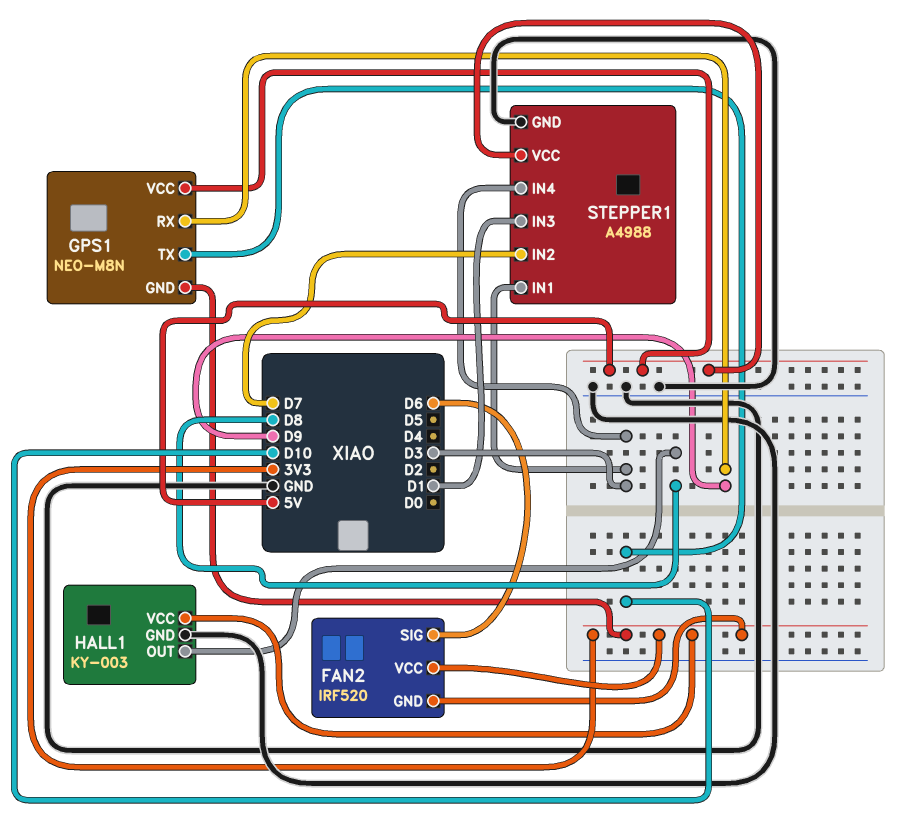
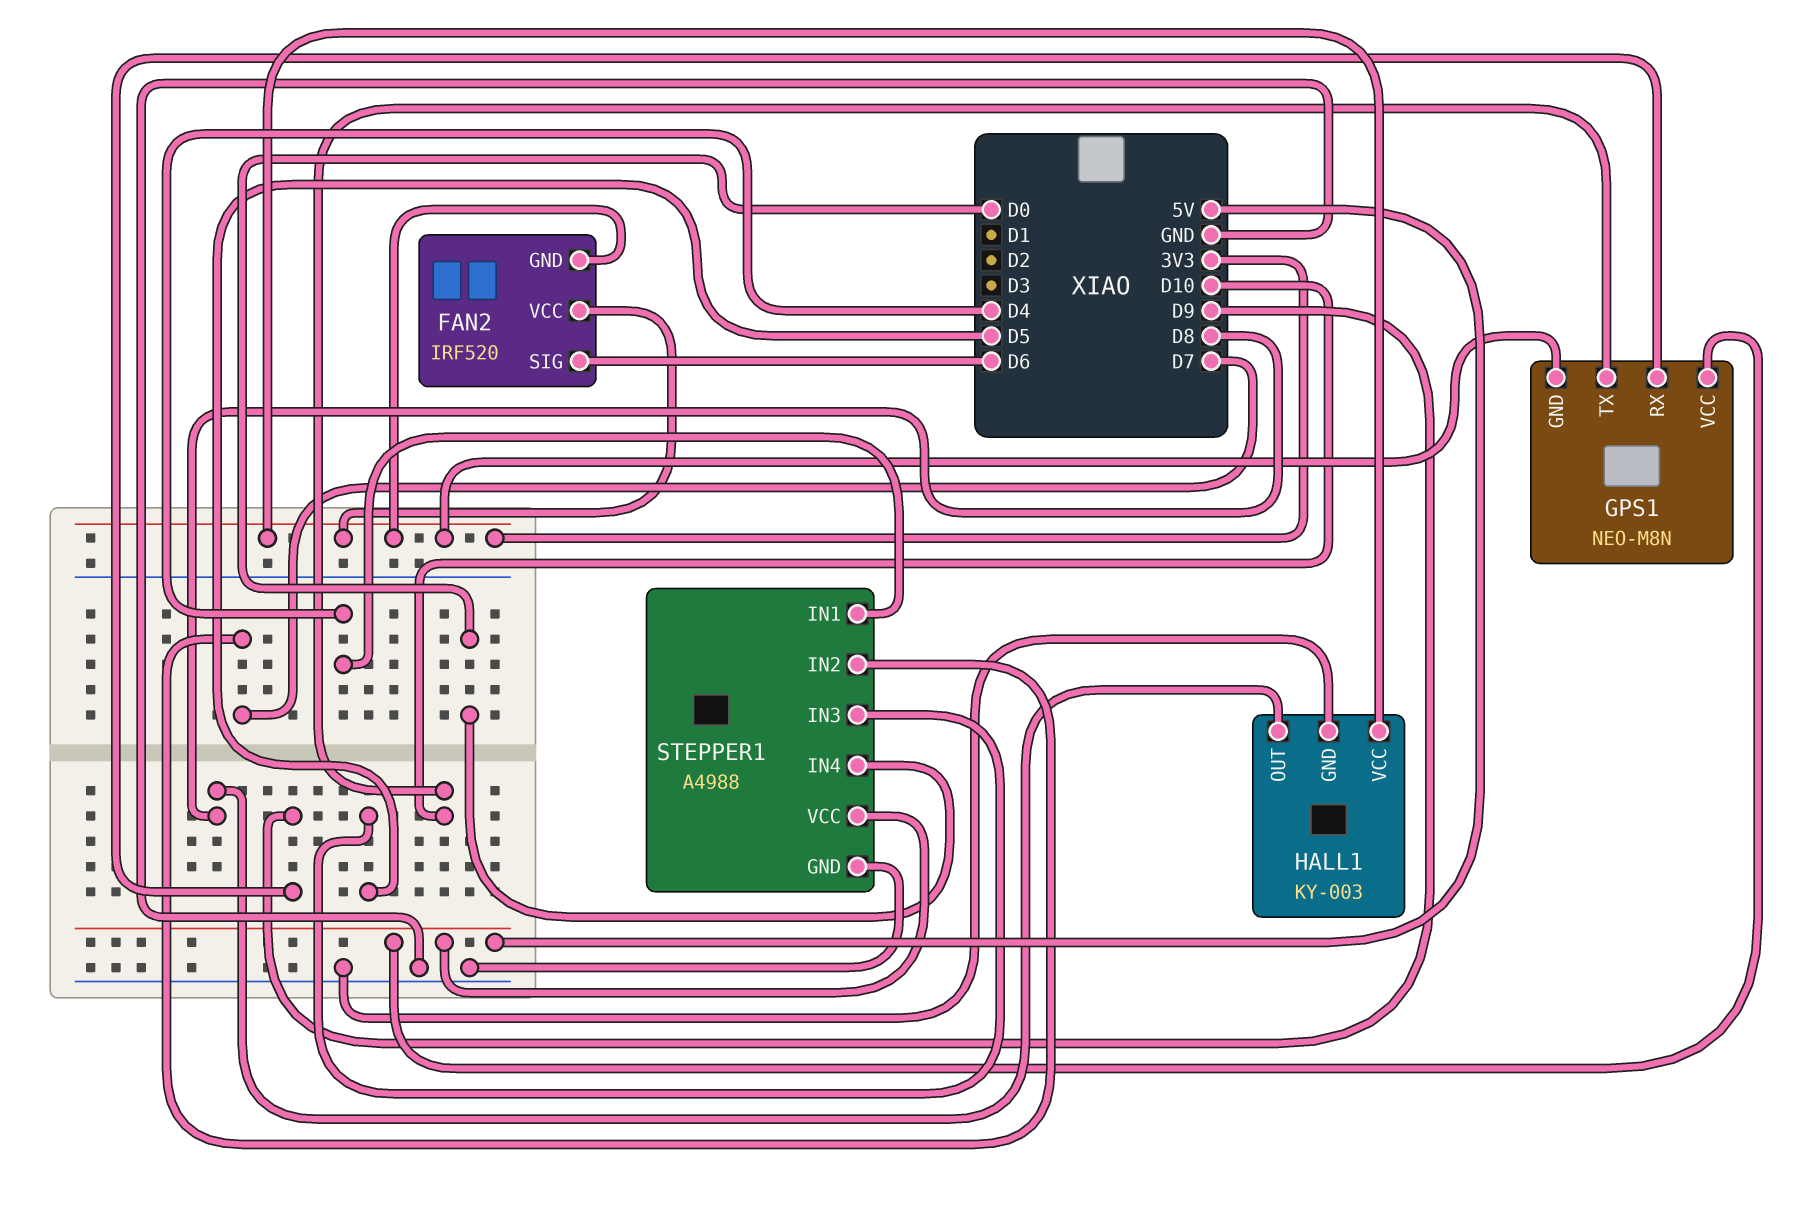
STEPPER1 pin IN1: D3 -> D4
STEPPER1 pin IN3: D1 -> D5
STEPPER1 pin IN4: D3 -> D0

